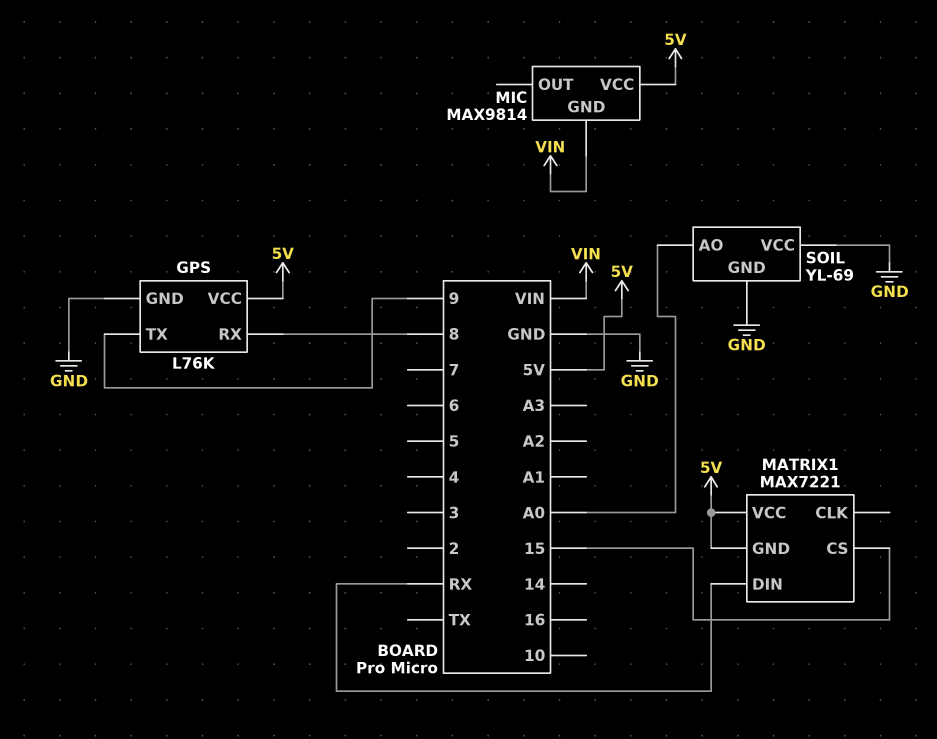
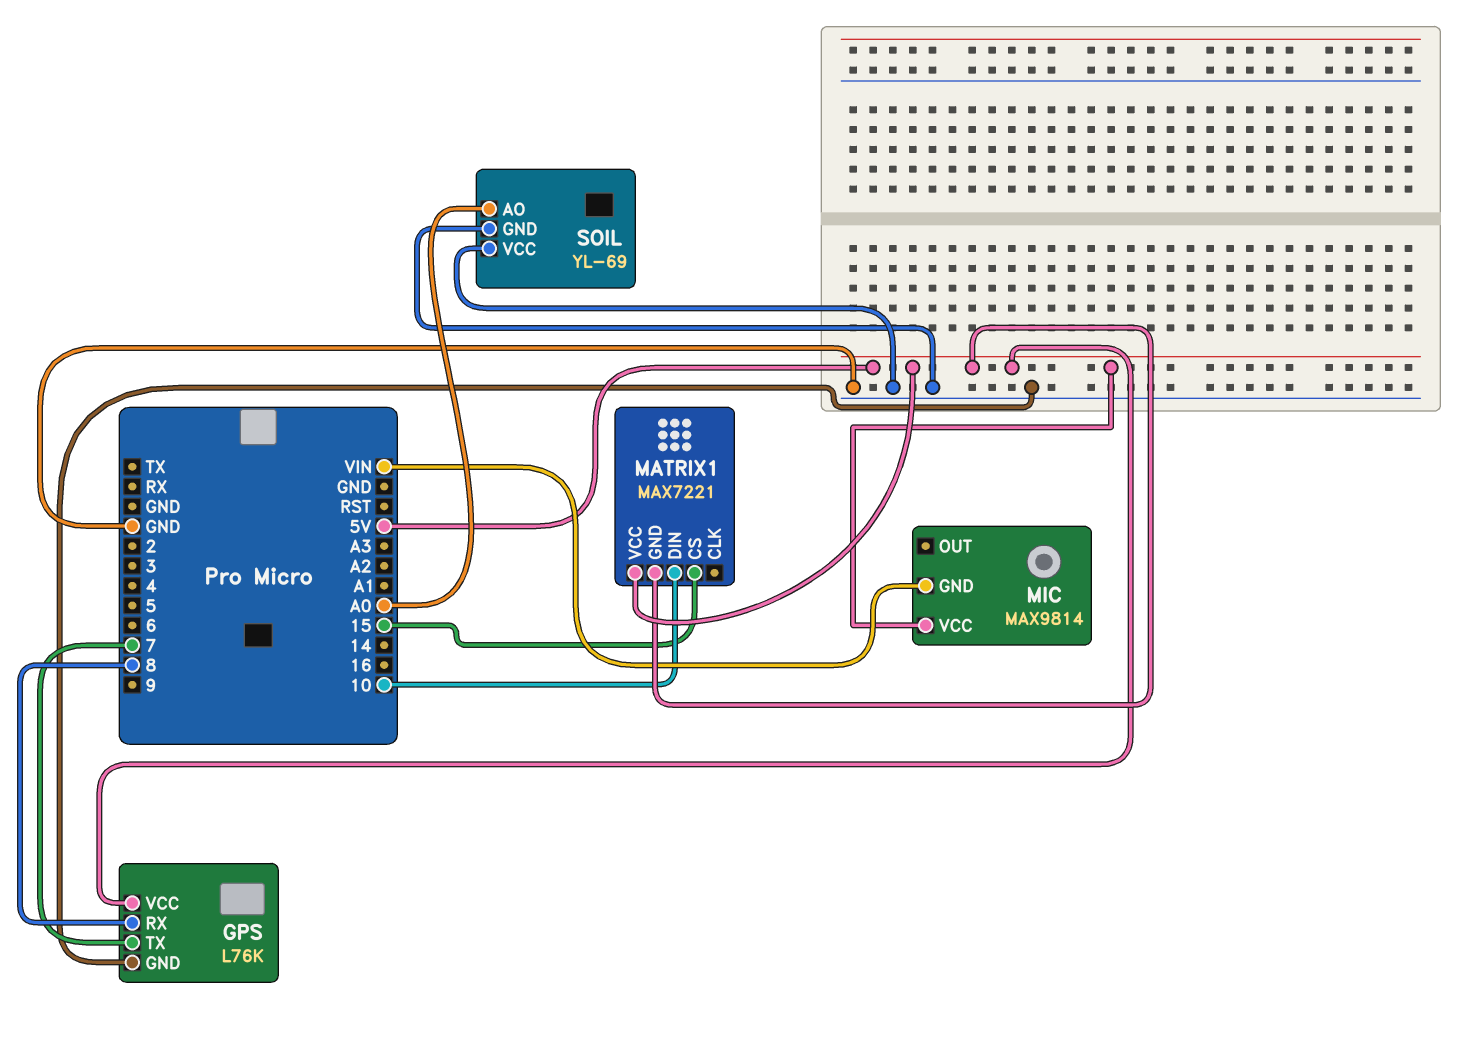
GPS pin TX: 9 -> 7
MATRIX1 pin DIN: RX -> 10

